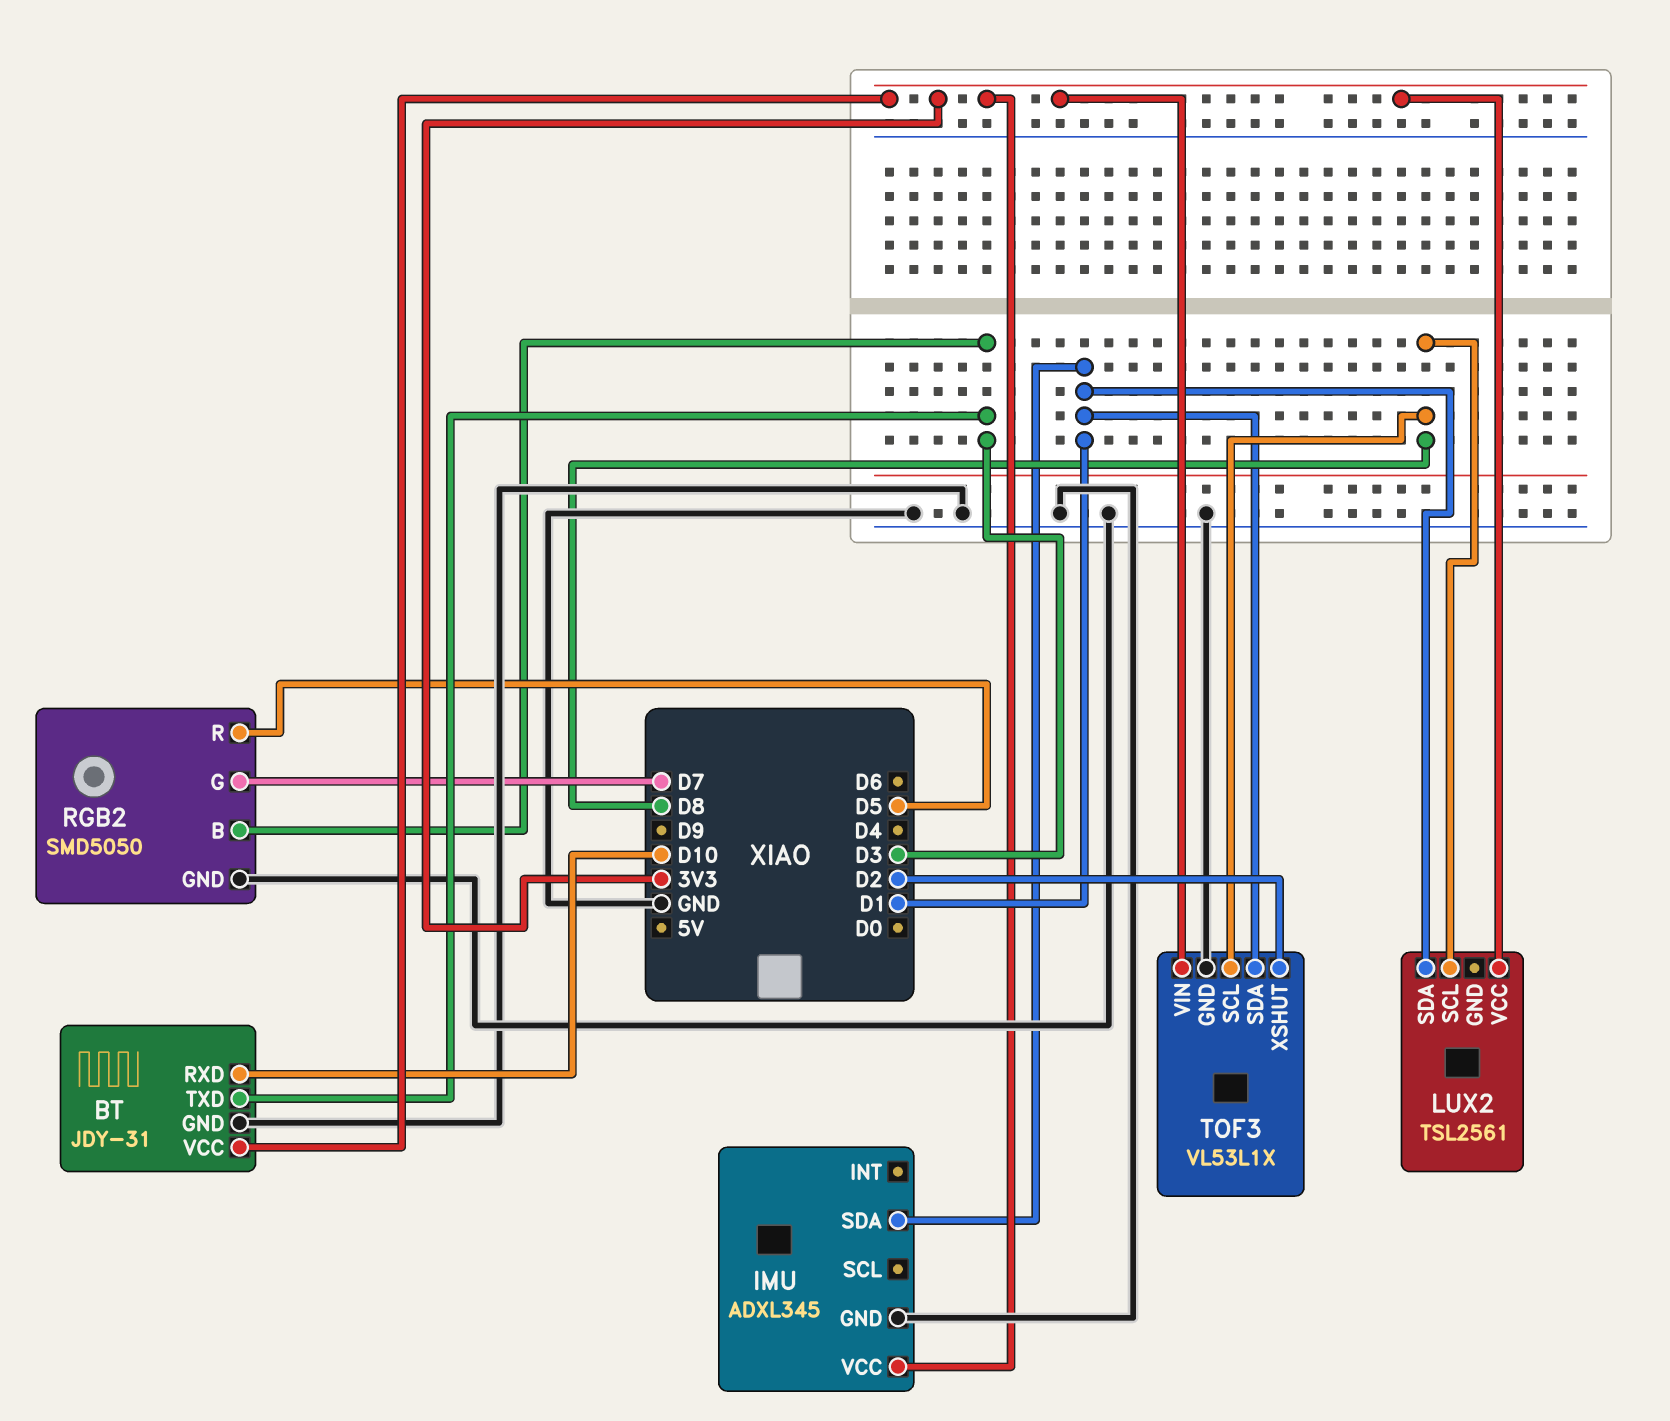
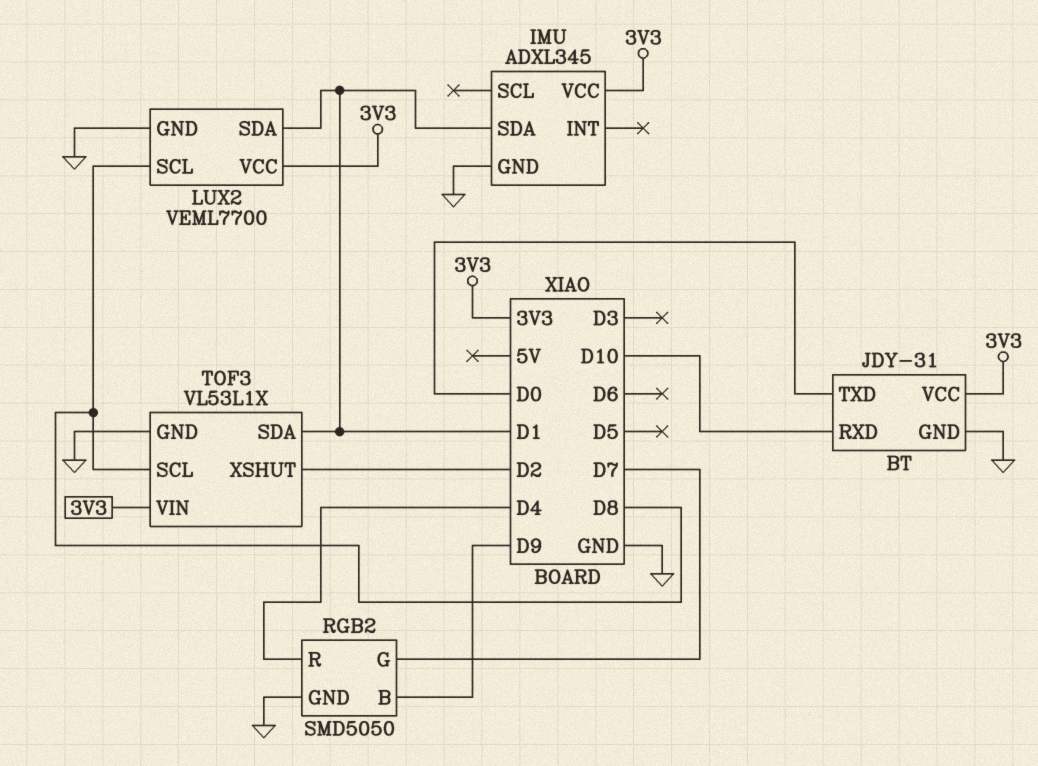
BT pin TXD: D3 -> D0
LUX2: TSL2561 -> VEML7700
LUX2 pin GND: none -> GND
RGB2 pin B: D3 -> D9
RGB2 pin R: D5 -> D4

